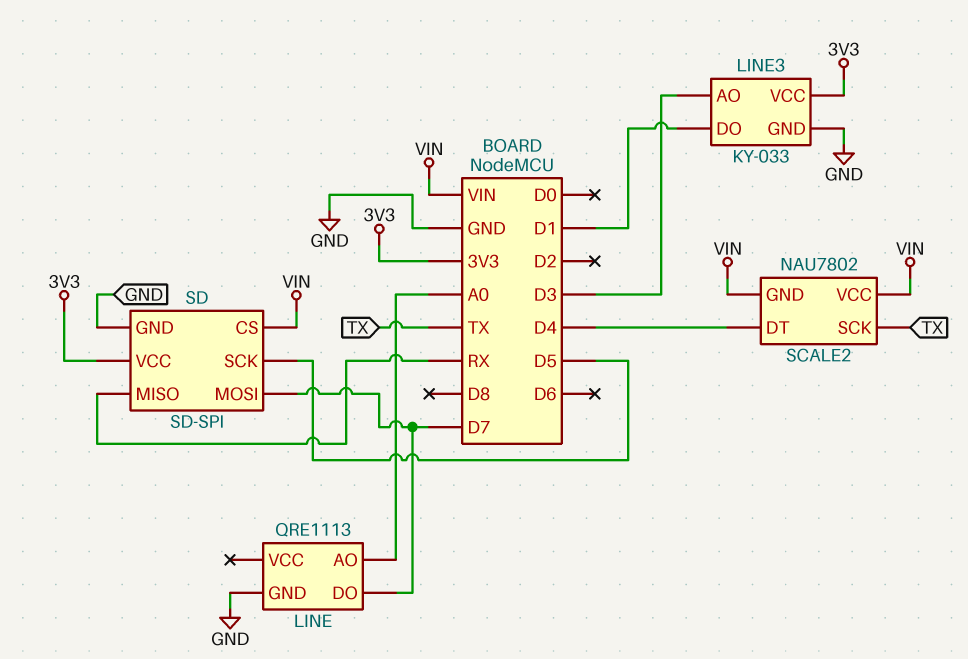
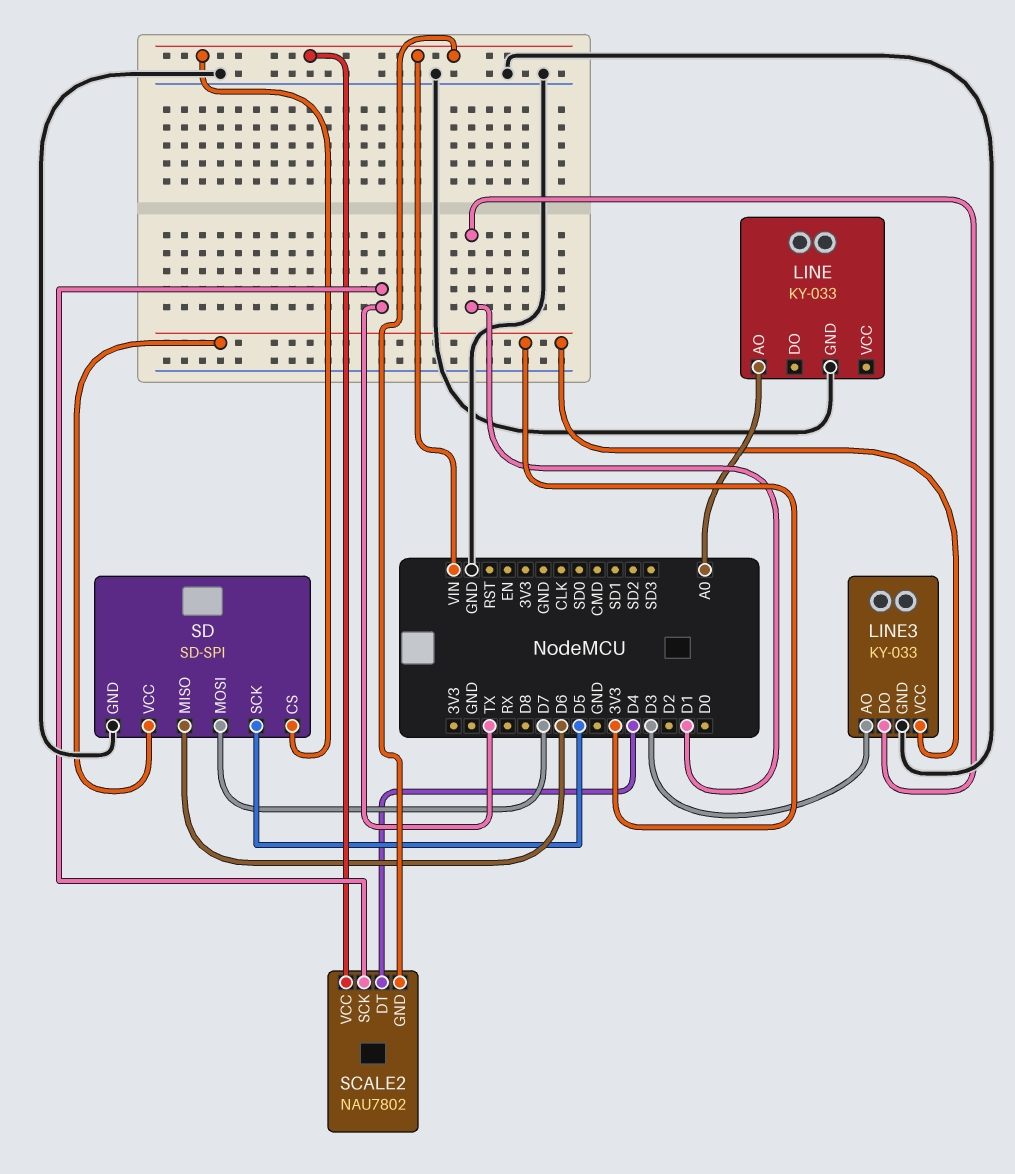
LINE: QRE1113 -> KY-033
LINE pin DO: D7 -> none
SD pin MISO: RX -> D6

